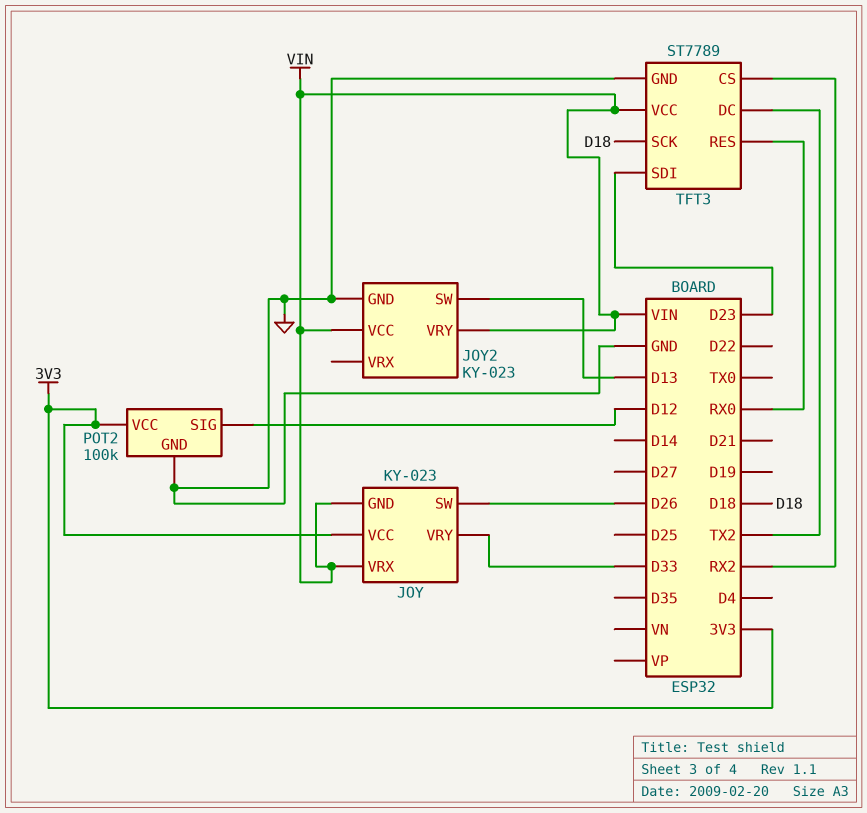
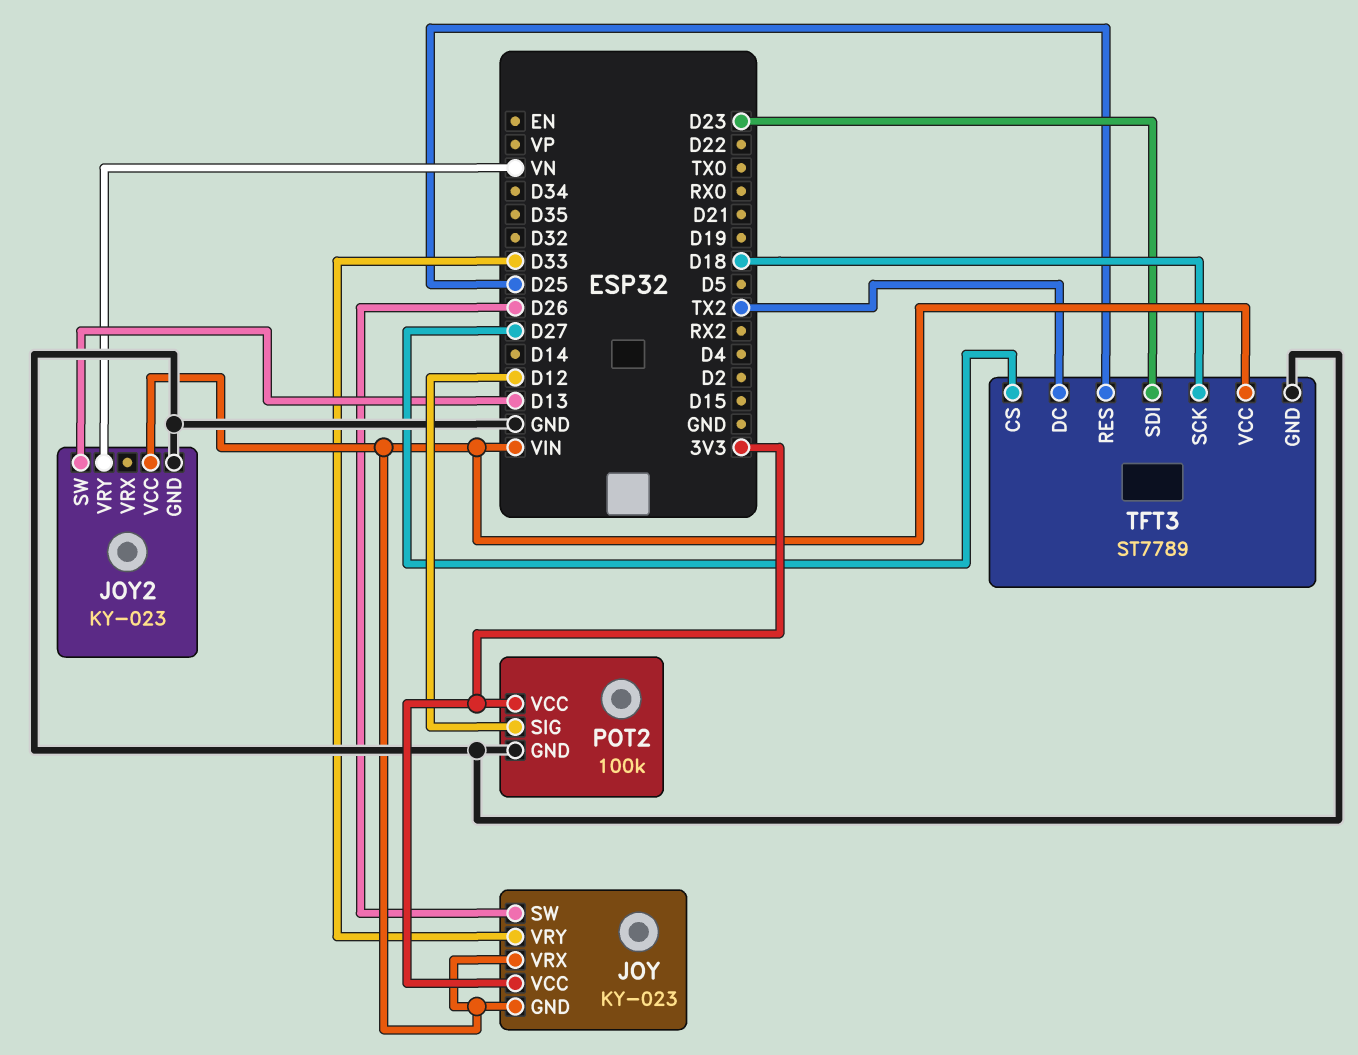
JOY2 pin VRY: VIN -> VN
TFT3 pin CS: RX2 -> D27
TFT3 pin RES: RX0 -> D25

